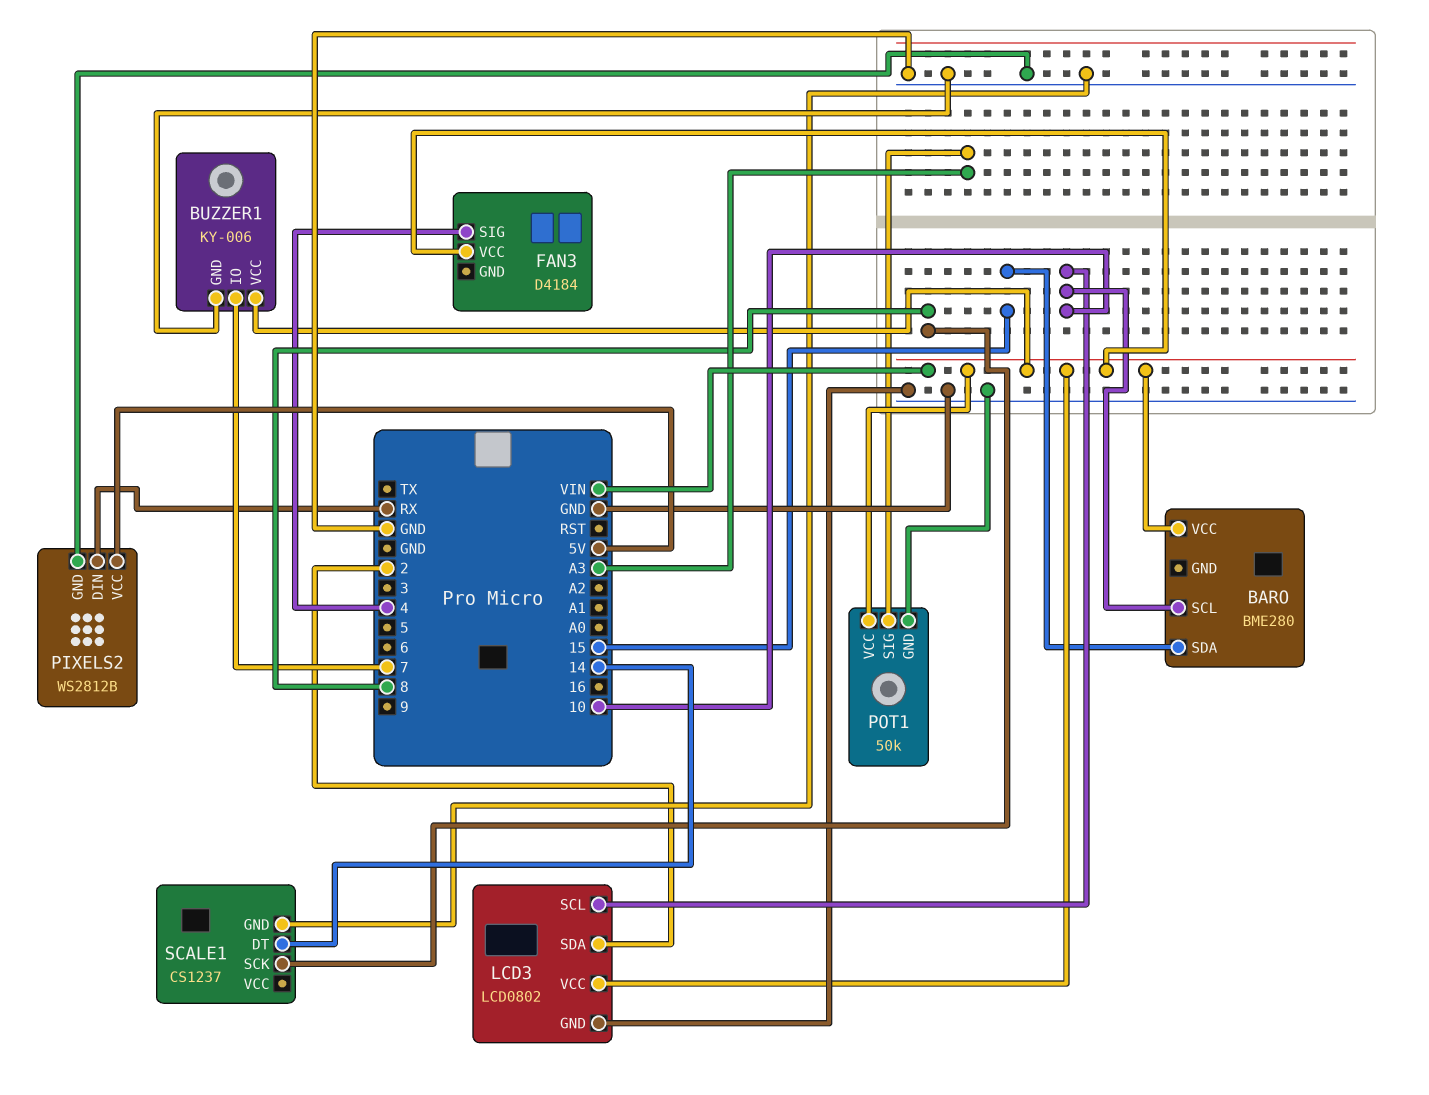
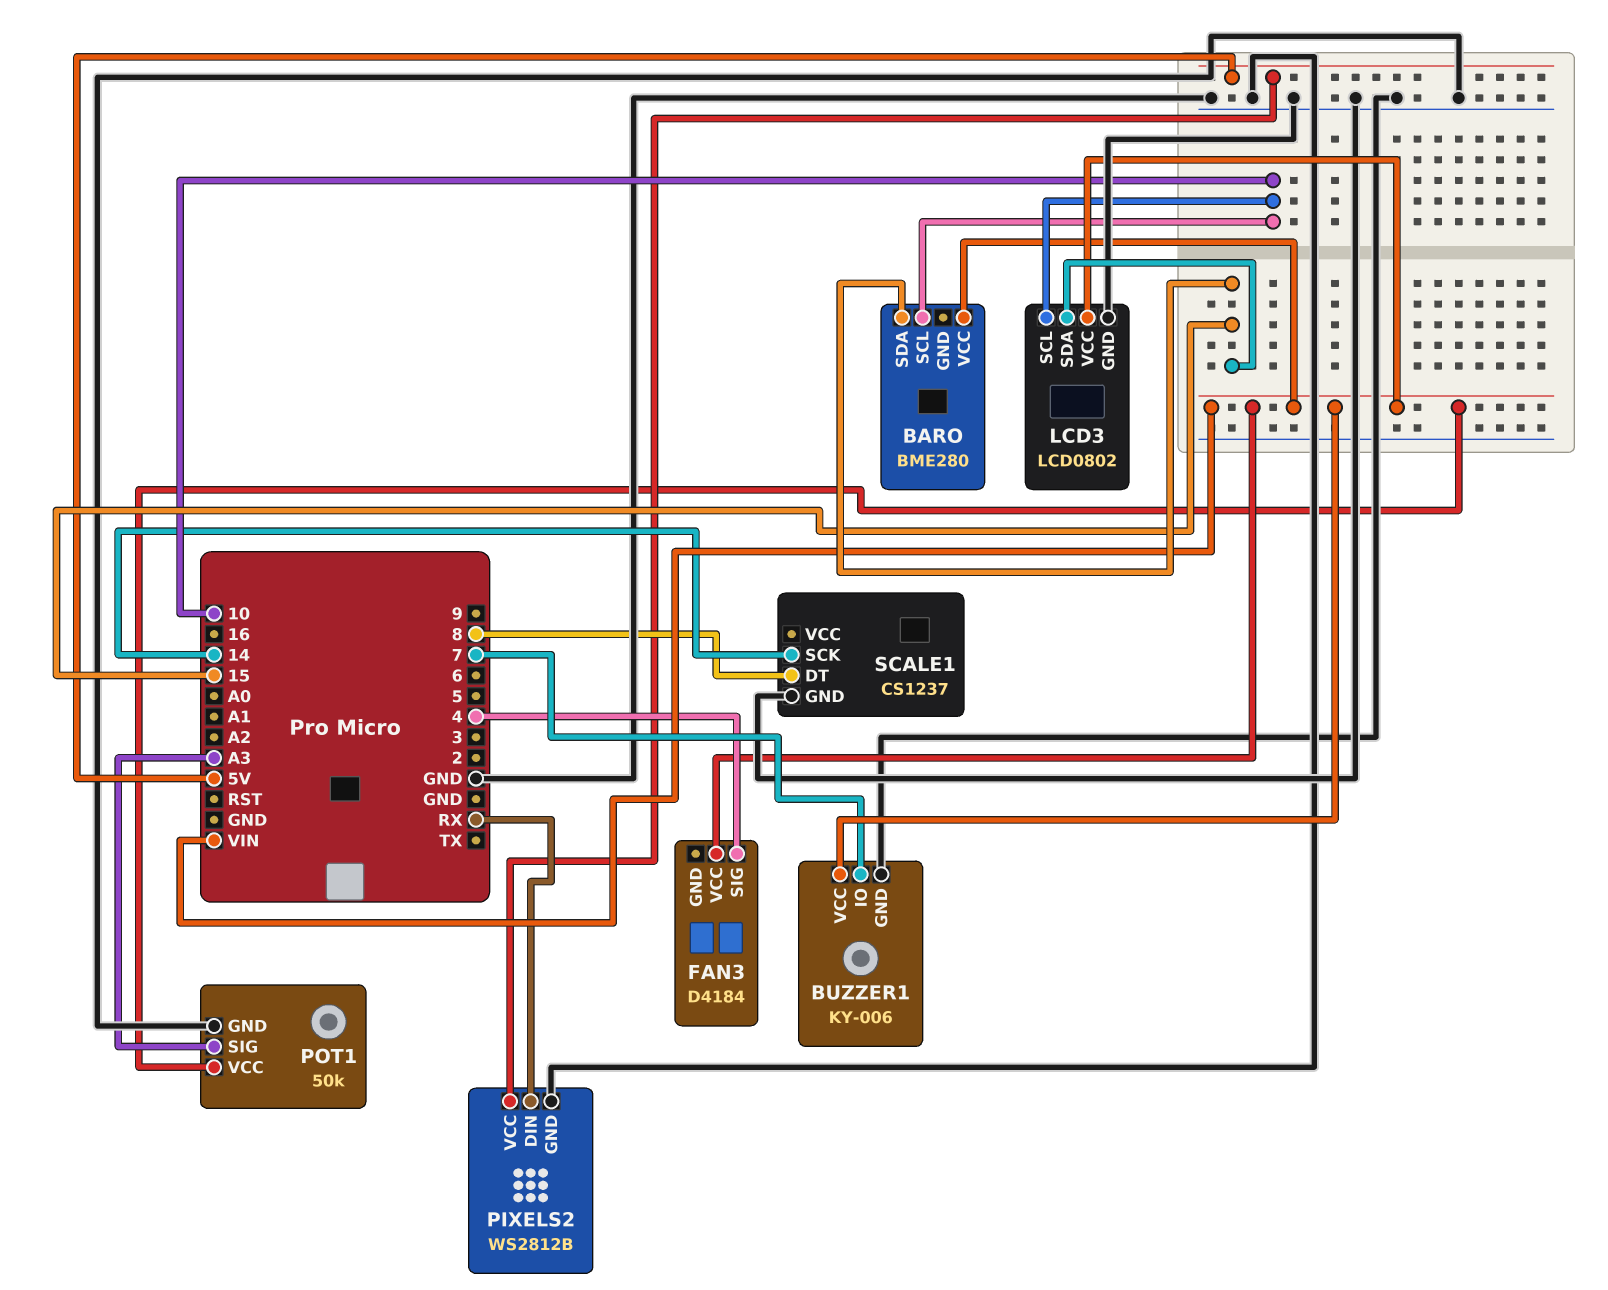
LCD3 pin SDA: 2 -> 15
SCALE1 pin DT: 14 -> 8
SCALE1 pin SCK: 8 -> 14

